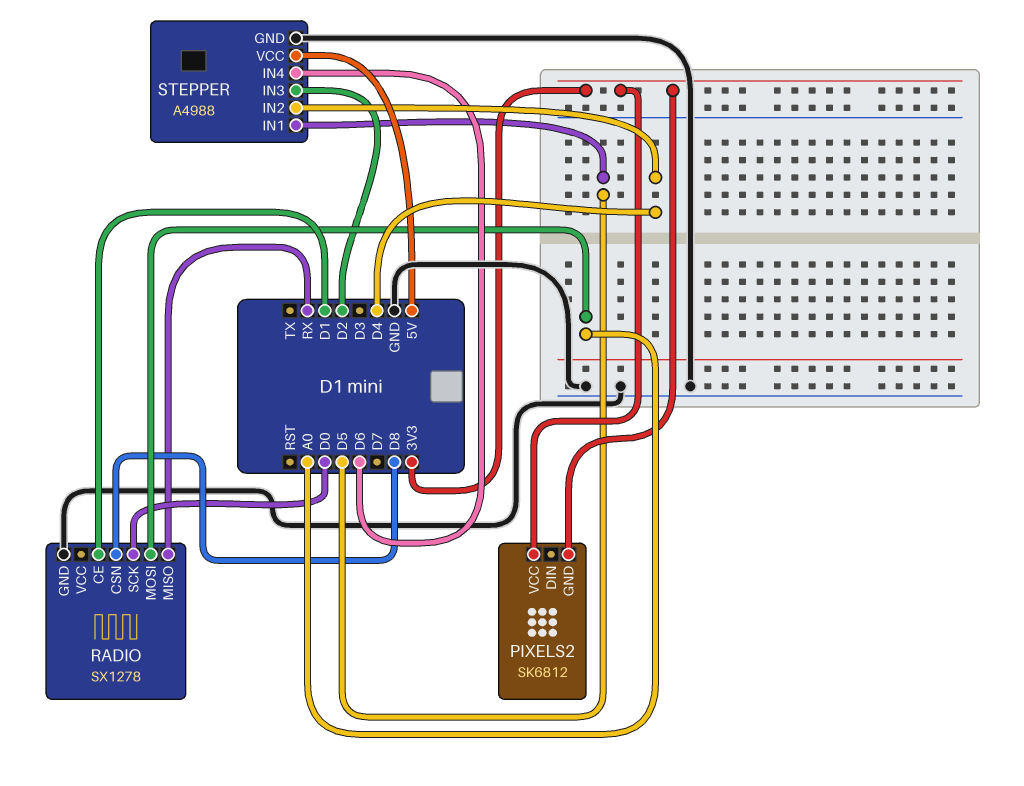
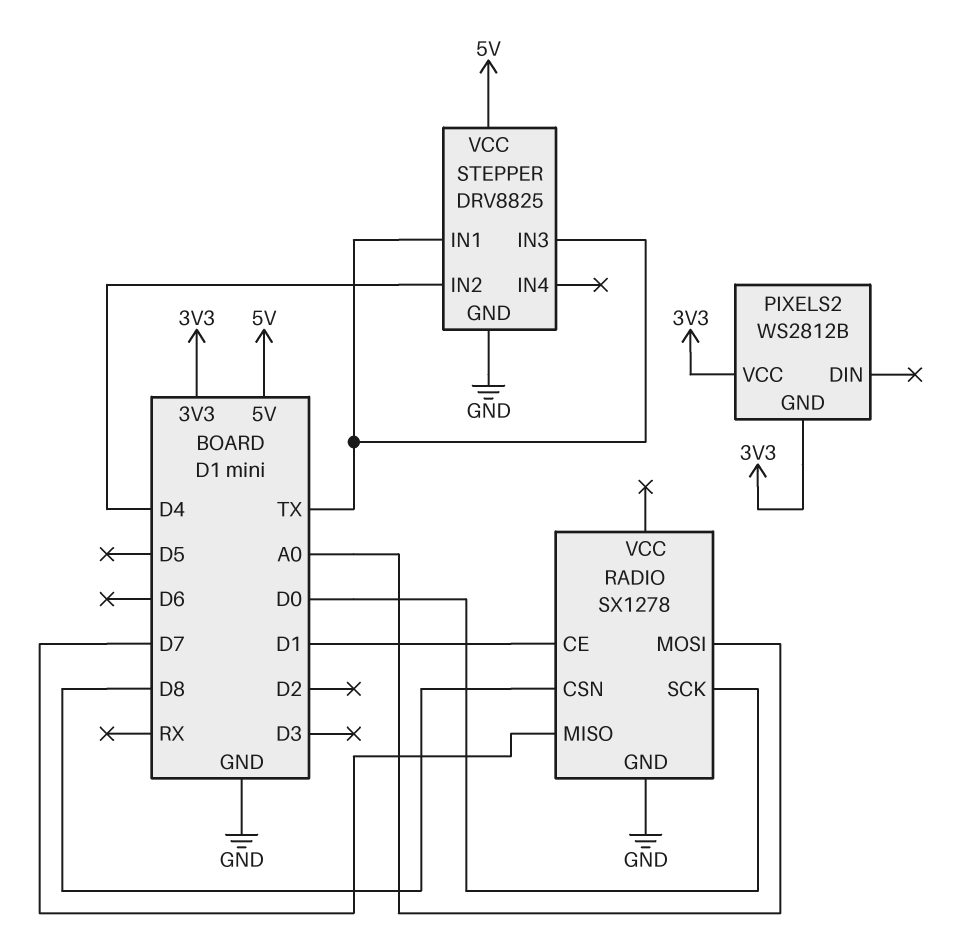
PIXELS2: SK6812 -> WS2812B
RADIO pin MISO: RX -> D7
STEPPER: A4988 -> DRV8825
STEPPER pin IN1: D5 -> TX
STEPPER pin IN3: D2 -> TX
STEPPER pin IN4: D6 -> none

